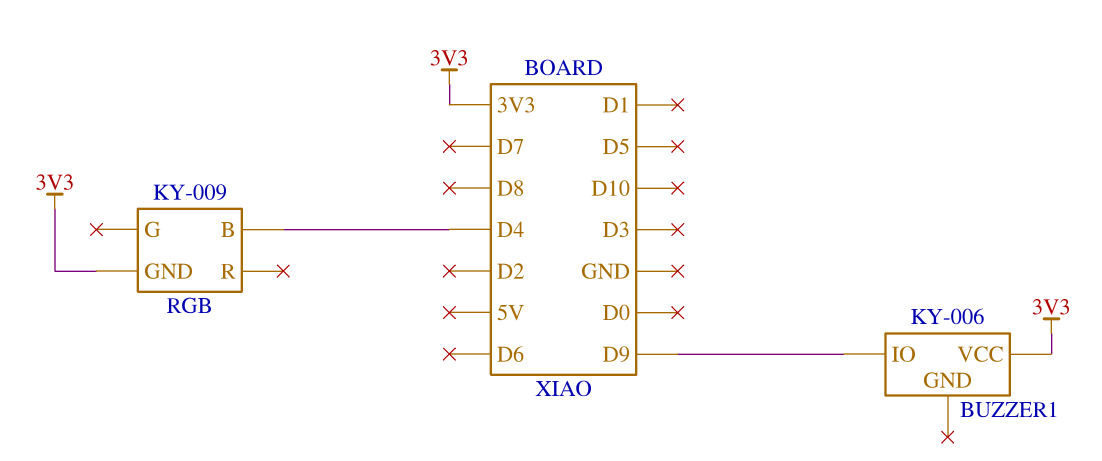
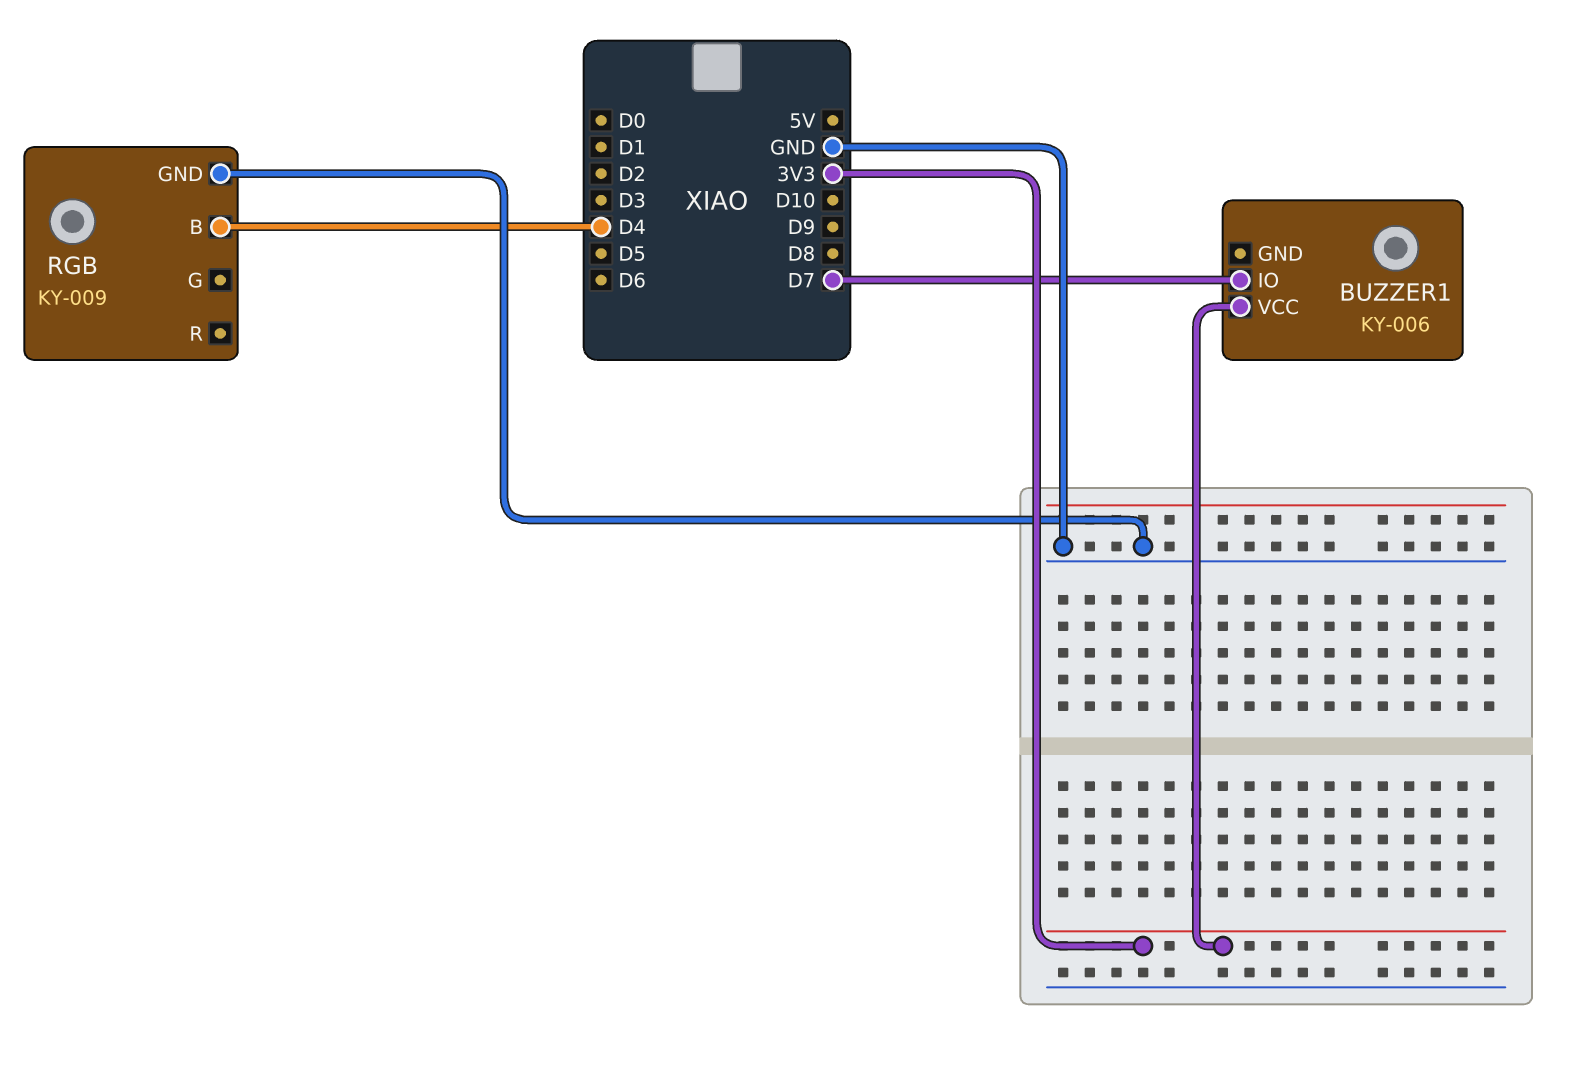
BUZZER1 pin IO: D9 -> D7
RGB pin GND: 3V3 -> GND

